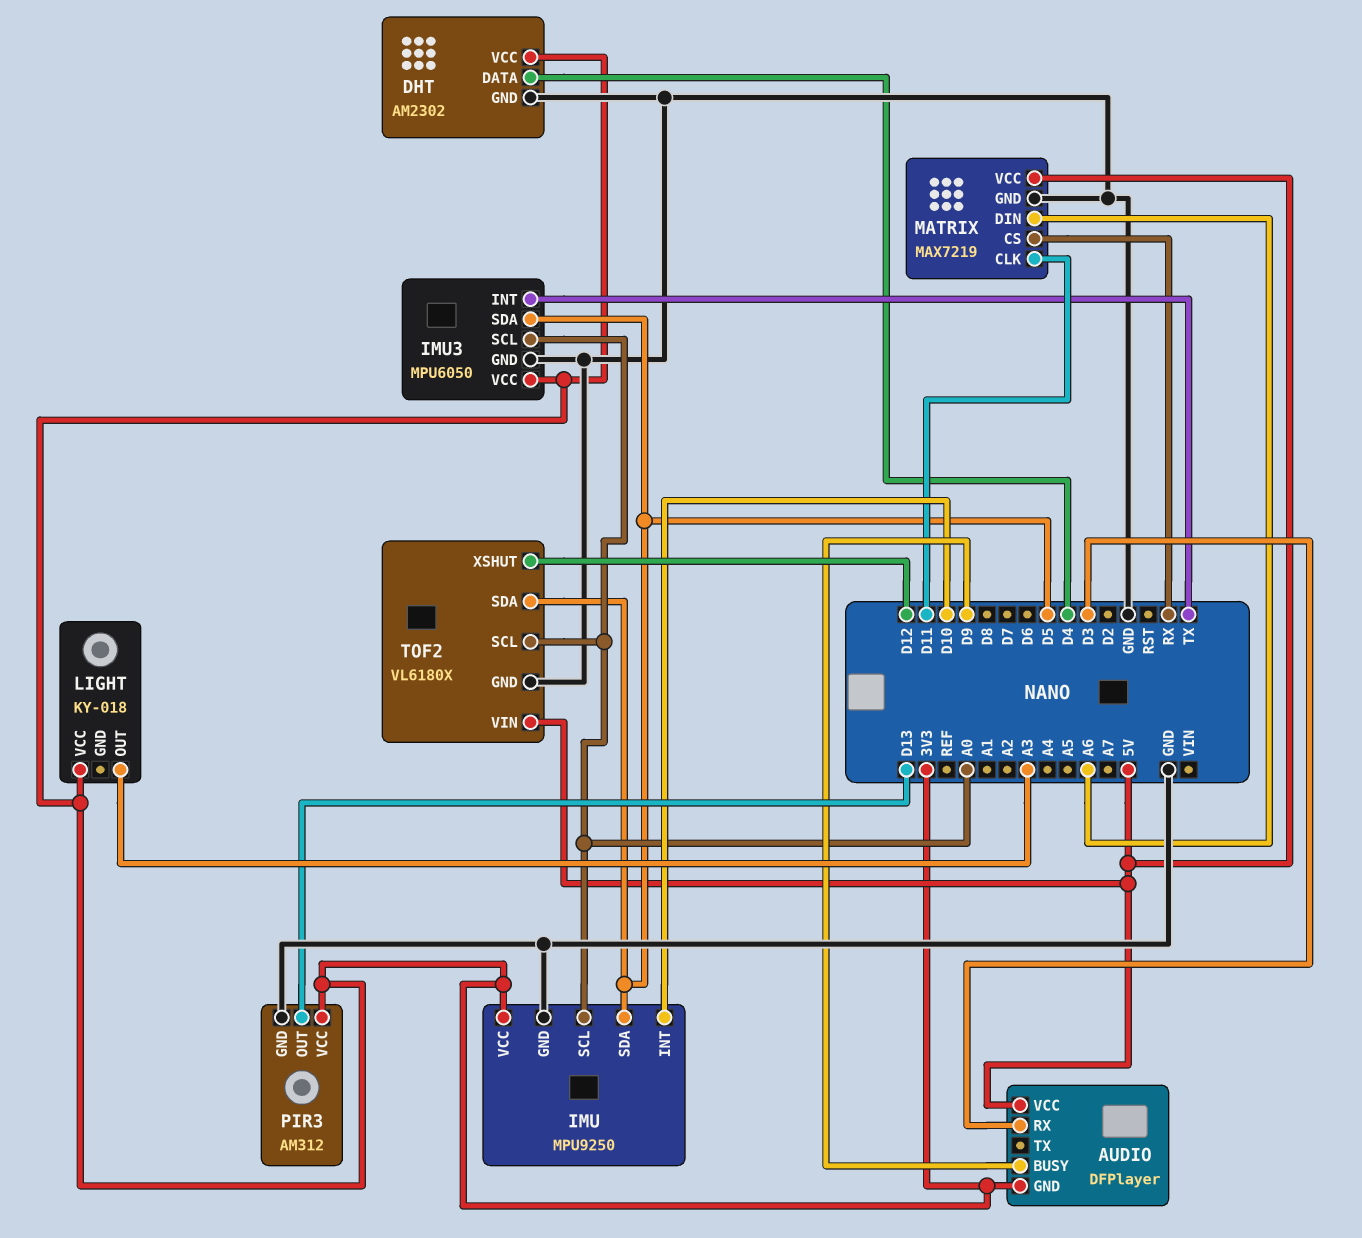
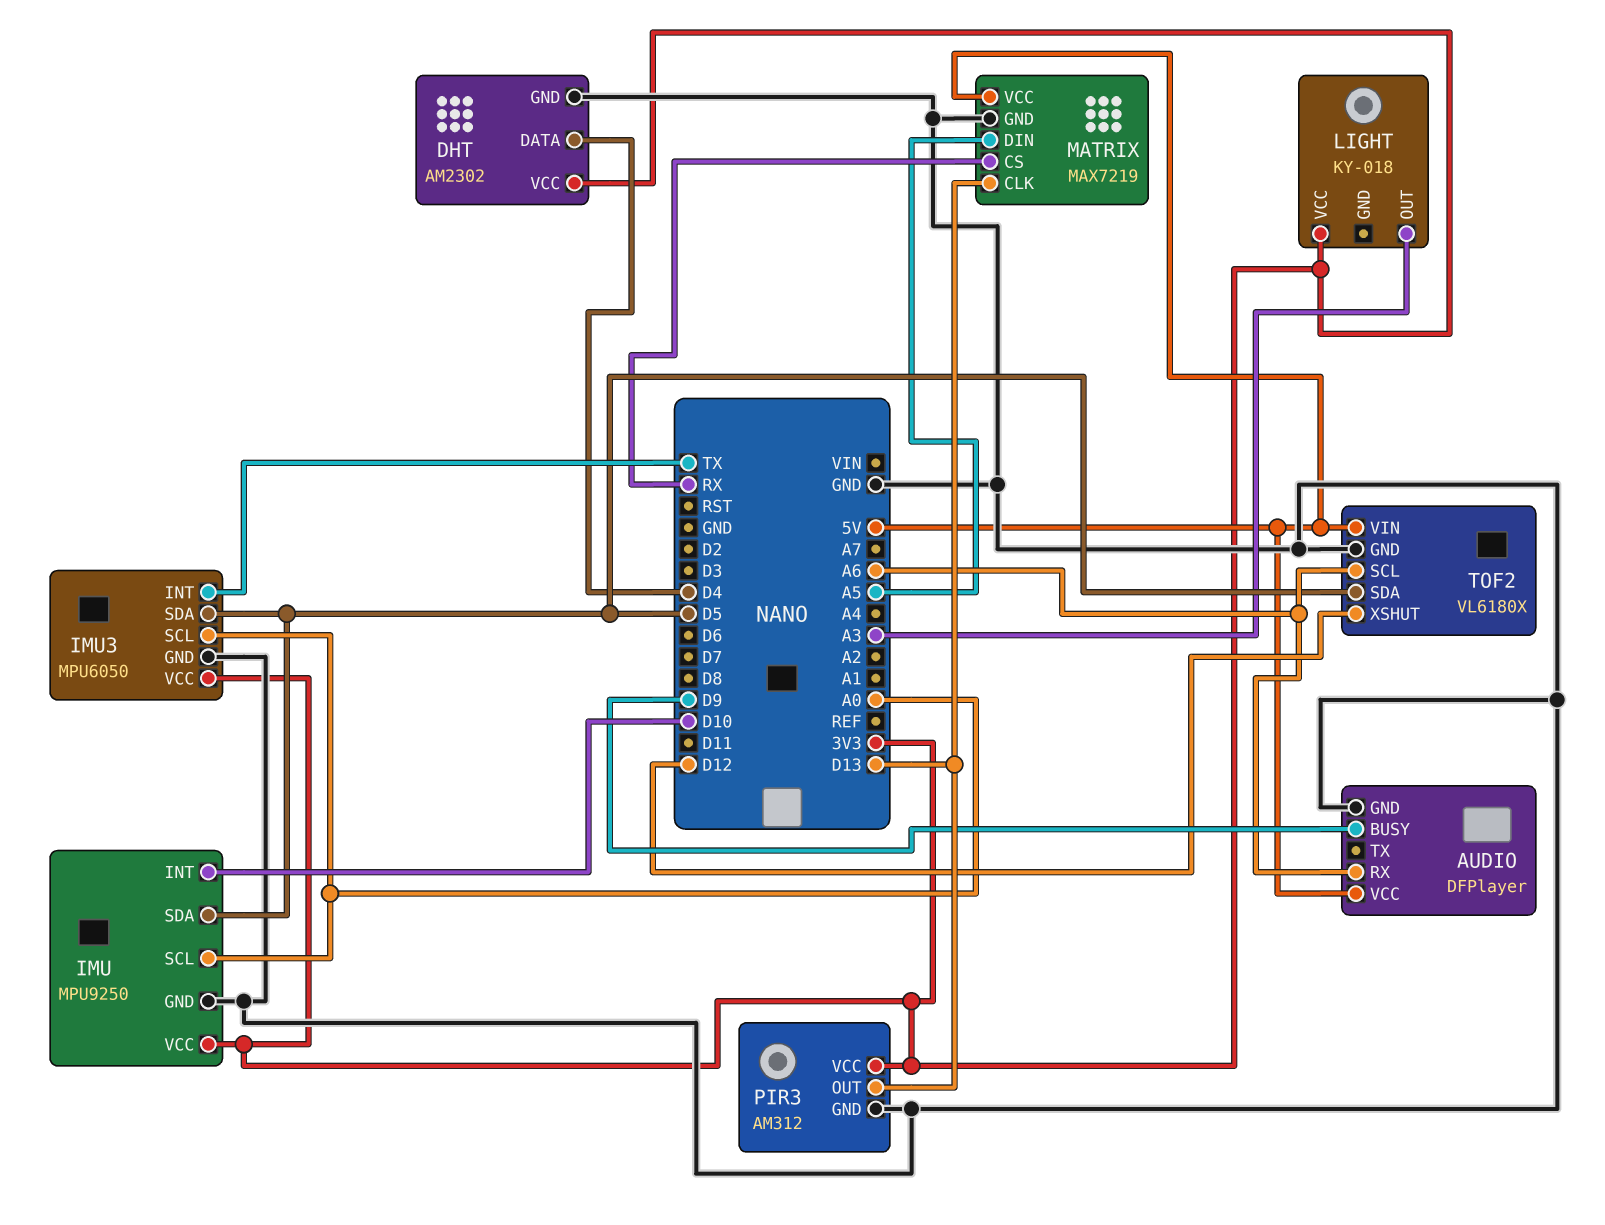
AUDIO pin GND: 3V3 -> GND
AUDIO pin RX: D3 -> A6
MATRIX pin CLK: D11 -> D13
MATRIX pin DIN: A6 -> A5
TOF2 pin SCL: A0 -> A6

